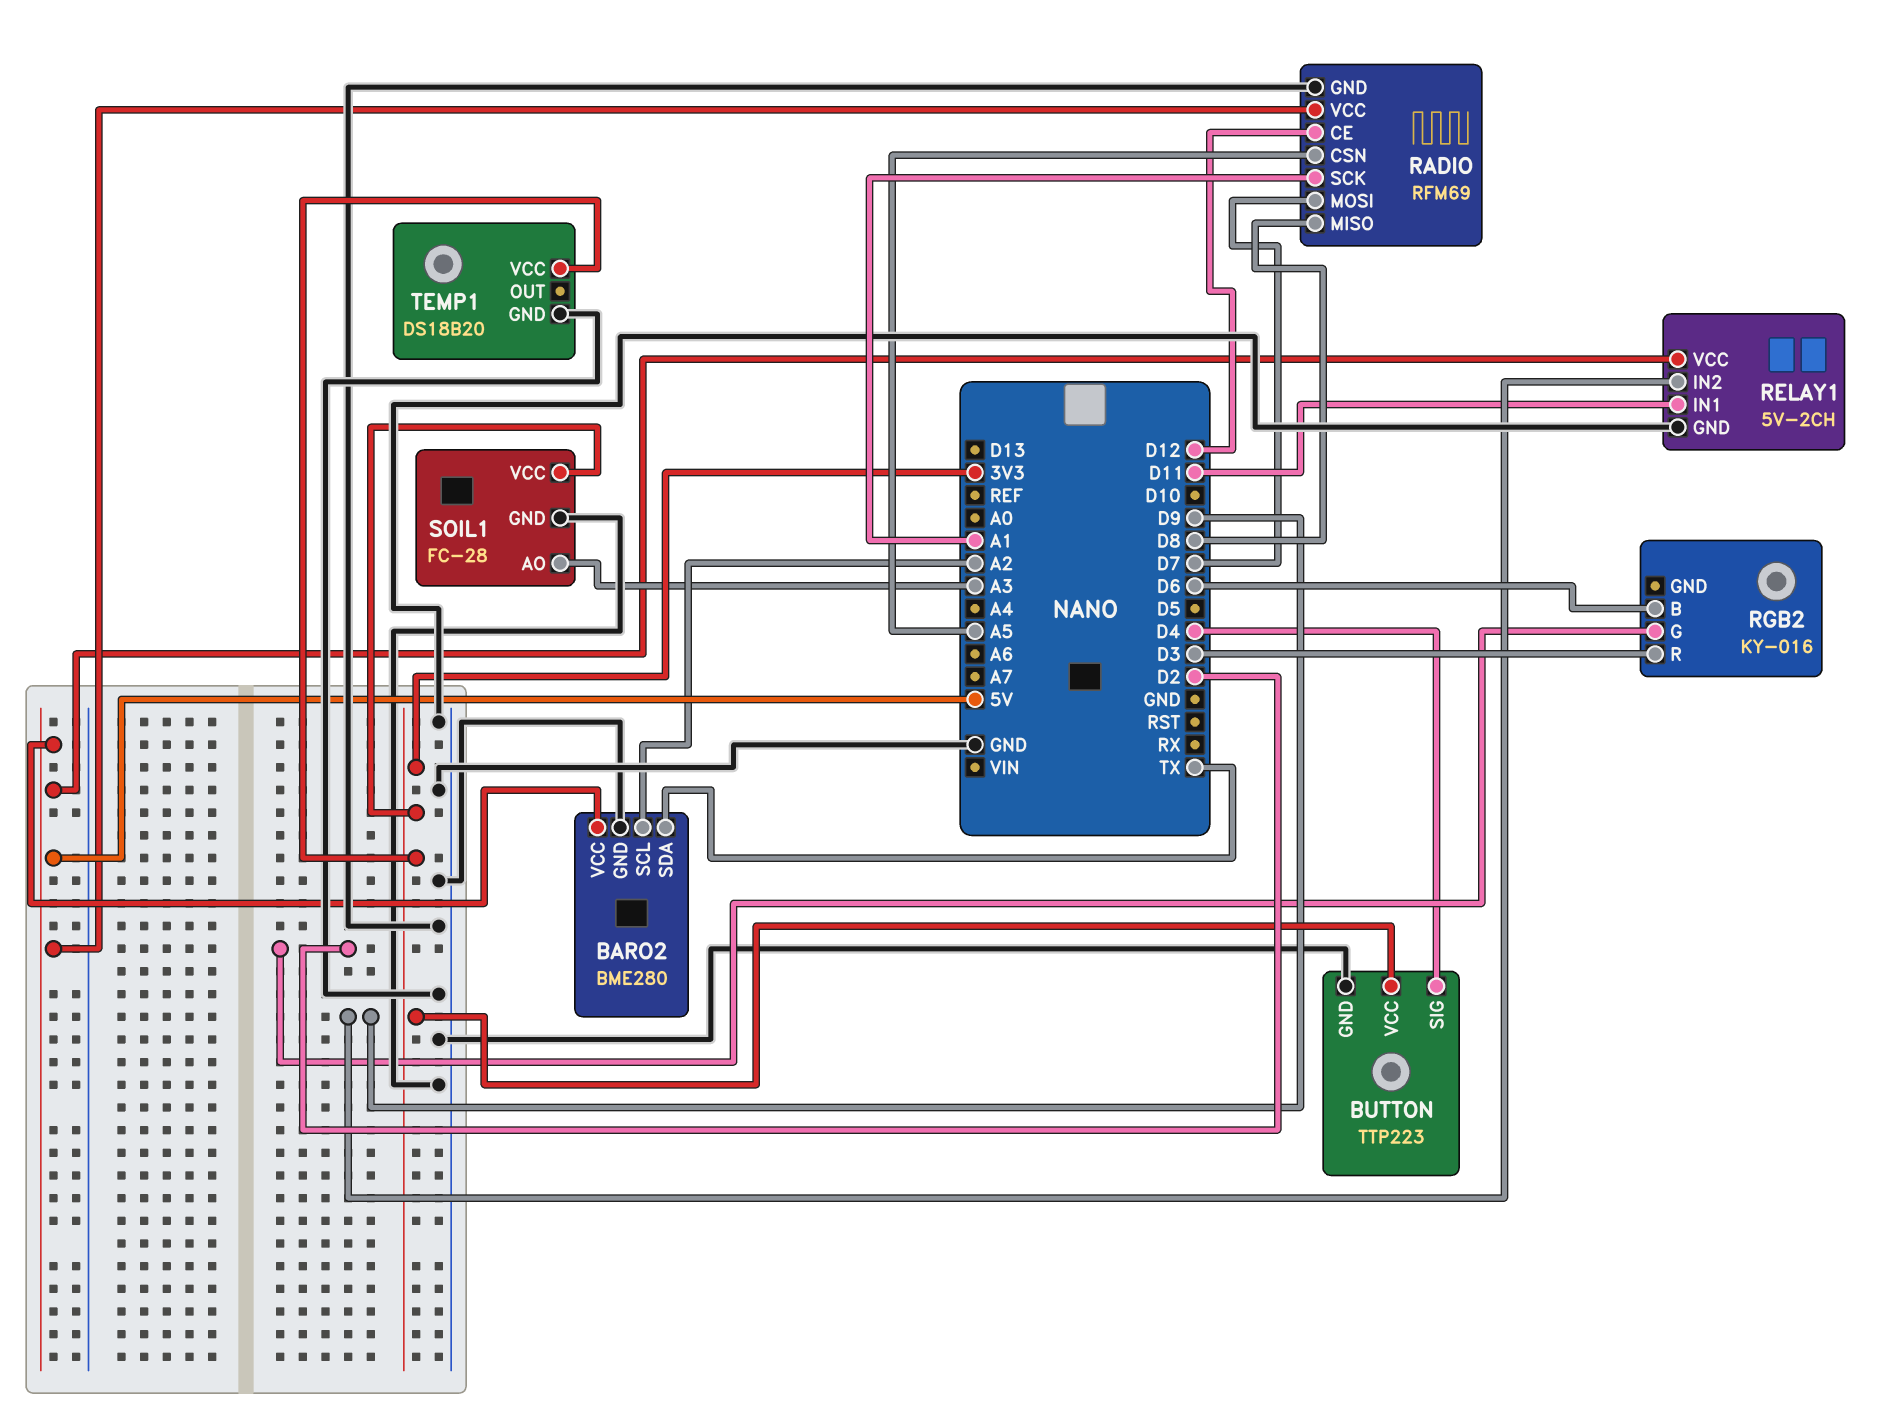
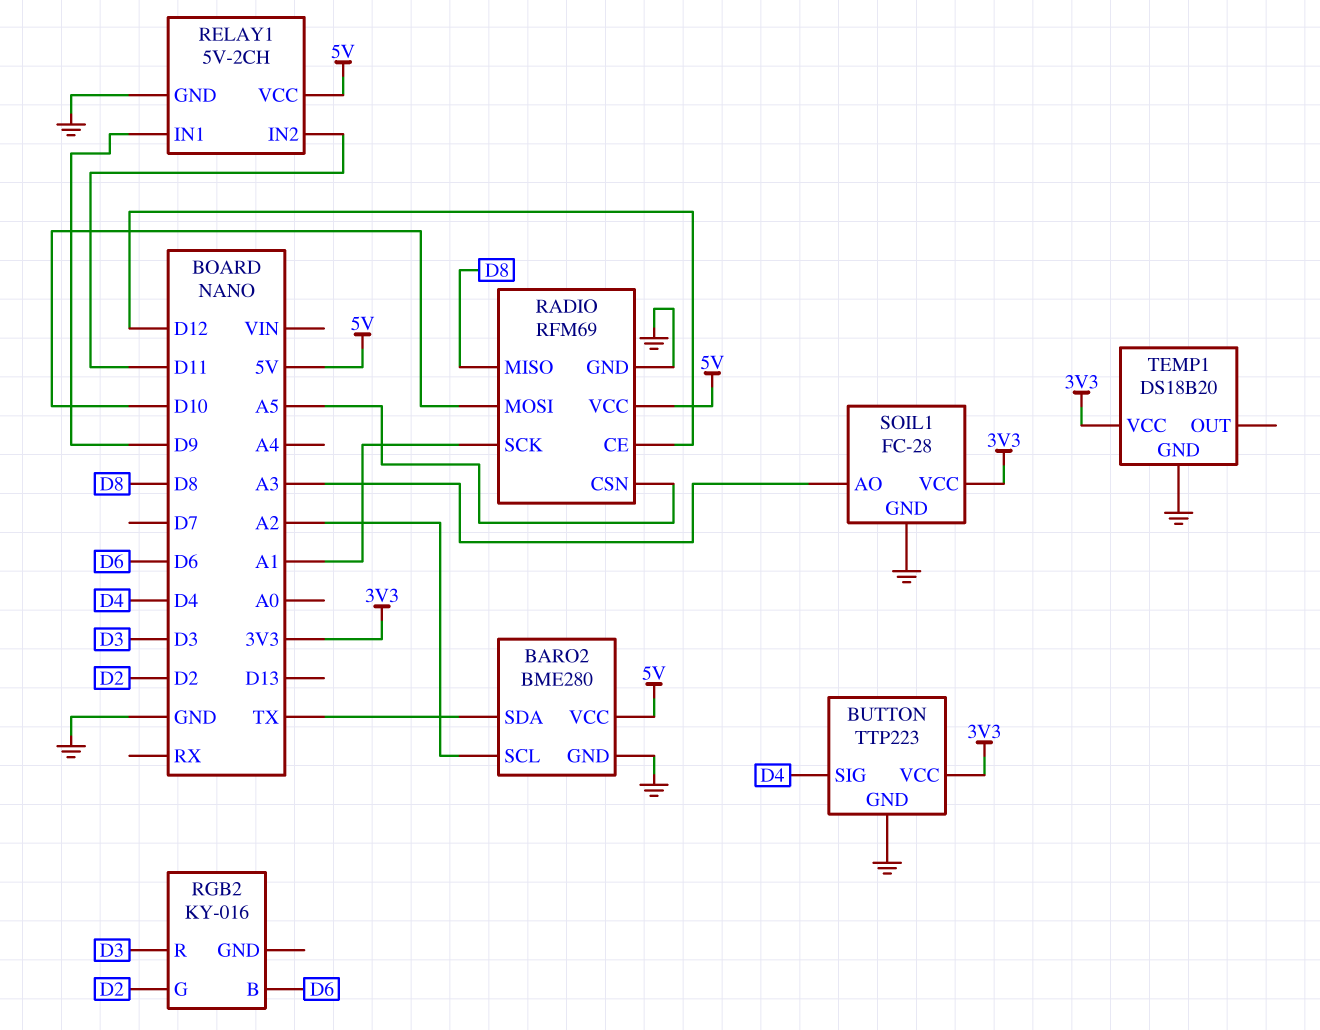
RADIO pin MOSI: D7 -> D10
RELAY1 pin IN1: D11 -> D9
RELAY1 pin IN2: D9 -> D11

